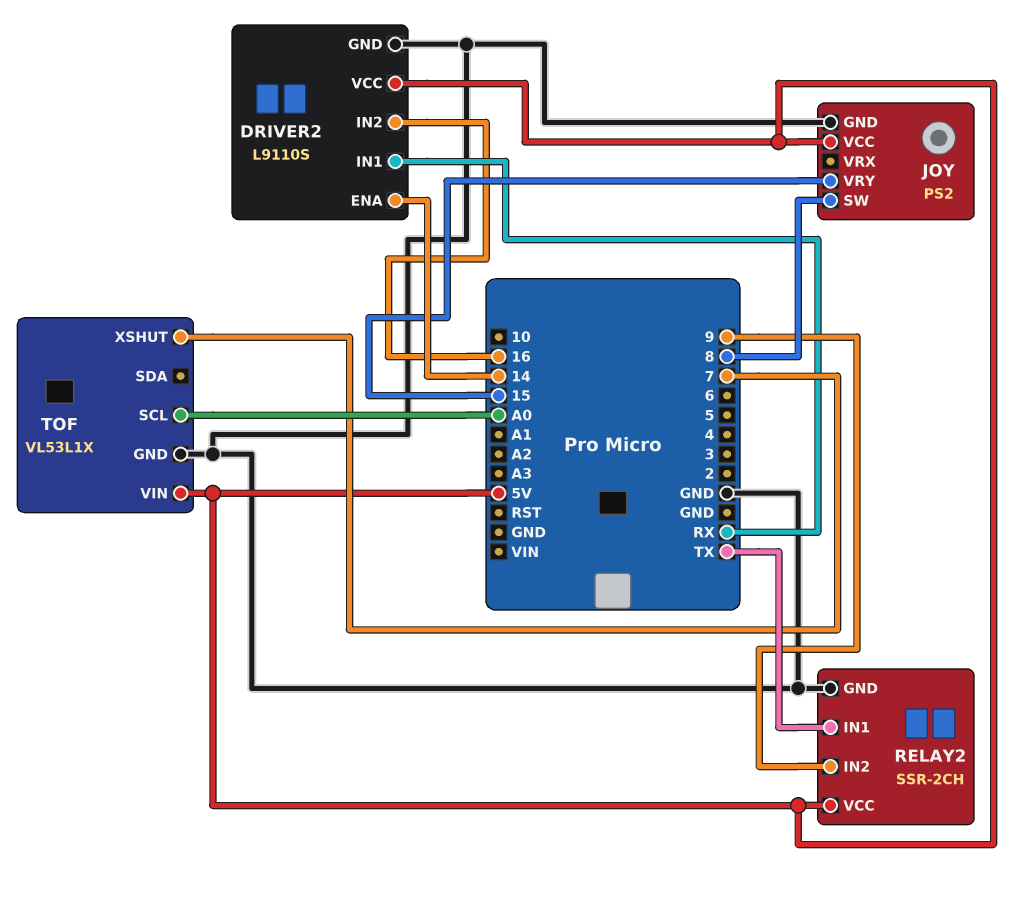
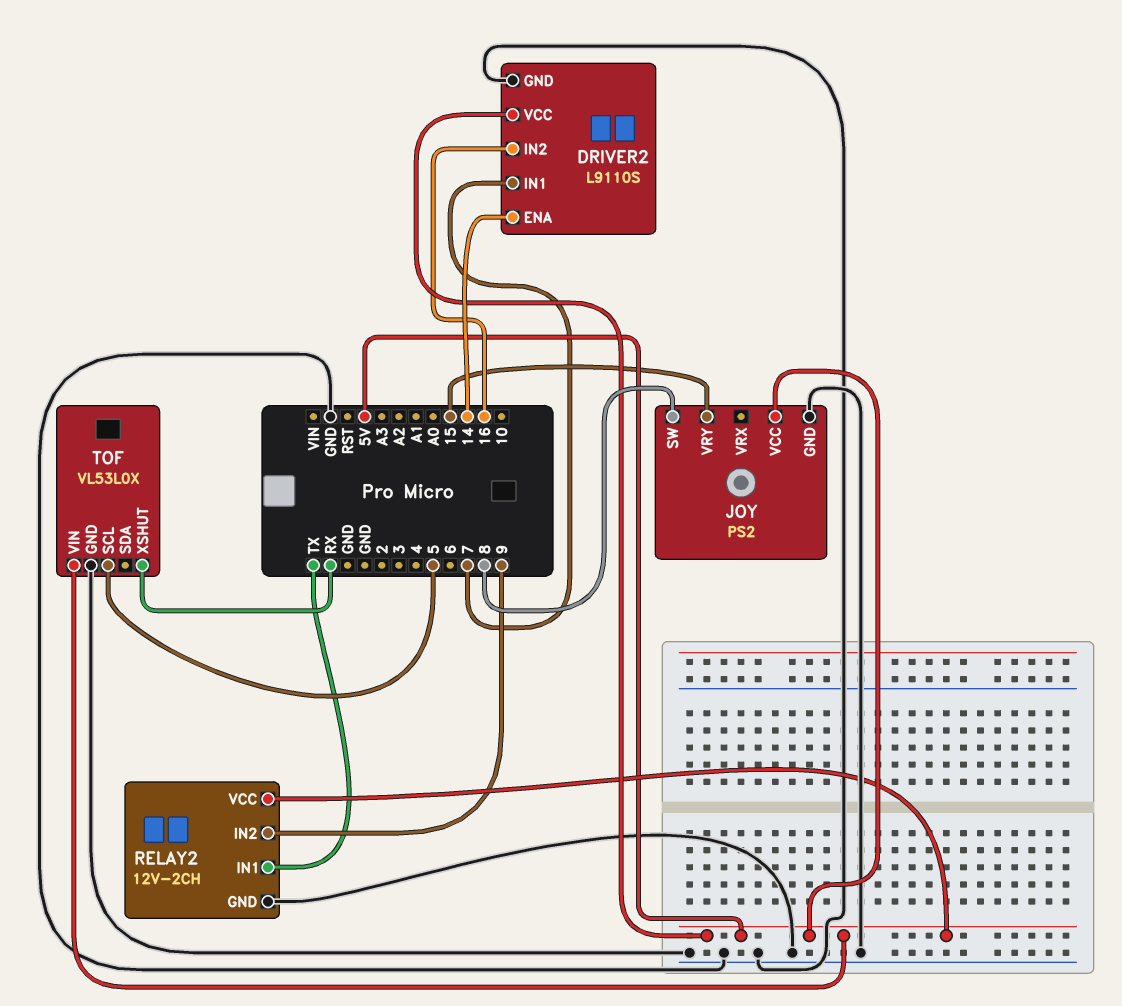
DRIVER2 pin IN1: RX -> 7
RELAY2: SSR-2CH -> 12V-2CH
TOF: VL53L1X -> VL53L0X
TOF pin SCL: A0 -> 5
TOF pin XSHUT: 7 -> RX

